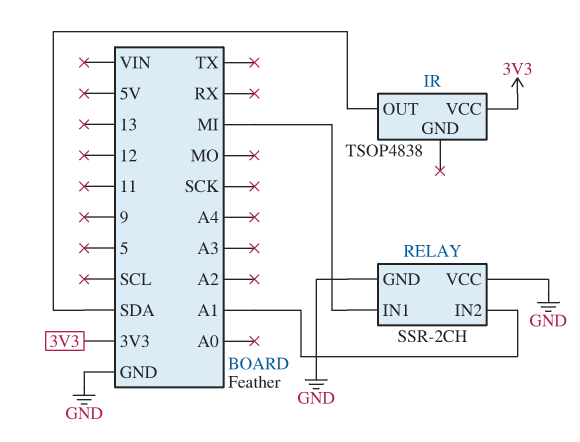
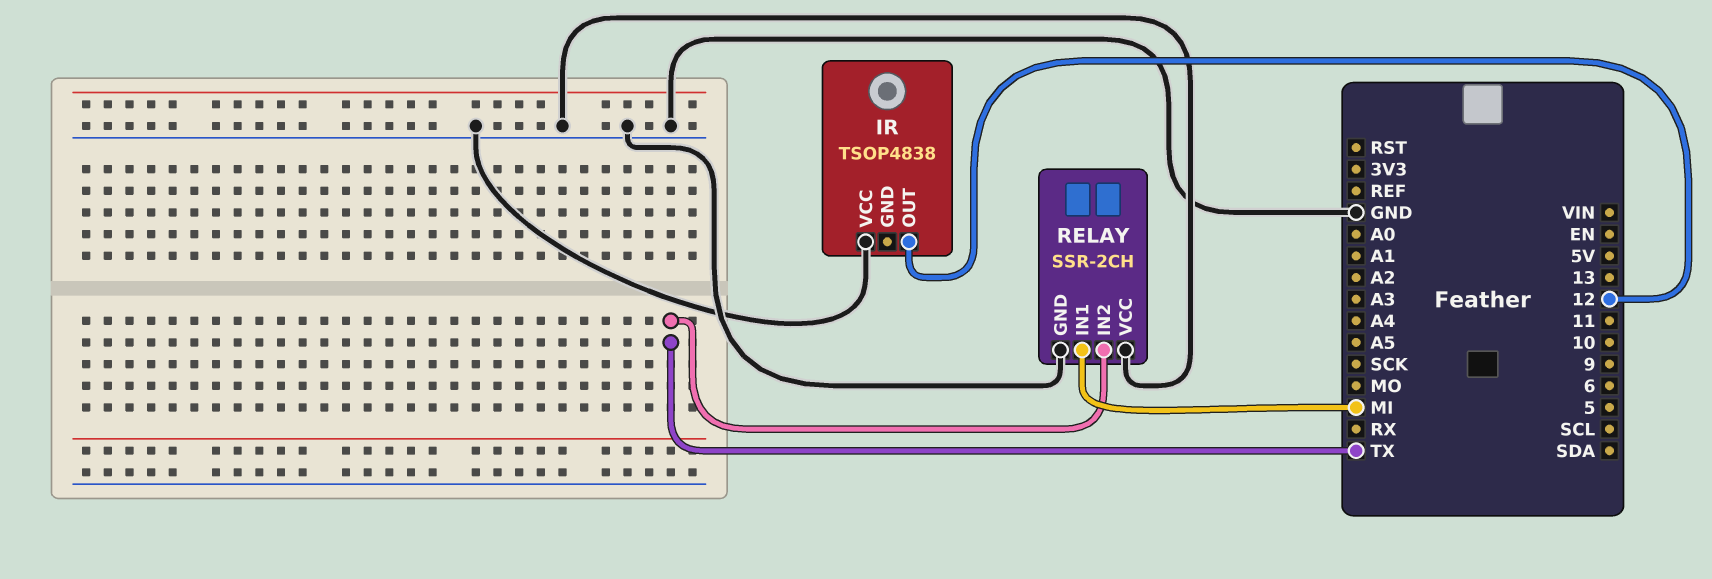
IR pin OUT: SDA -> 12
IR pin VCC: 3V3 -> GND
RELAY pin IN2: A1 -> TX

